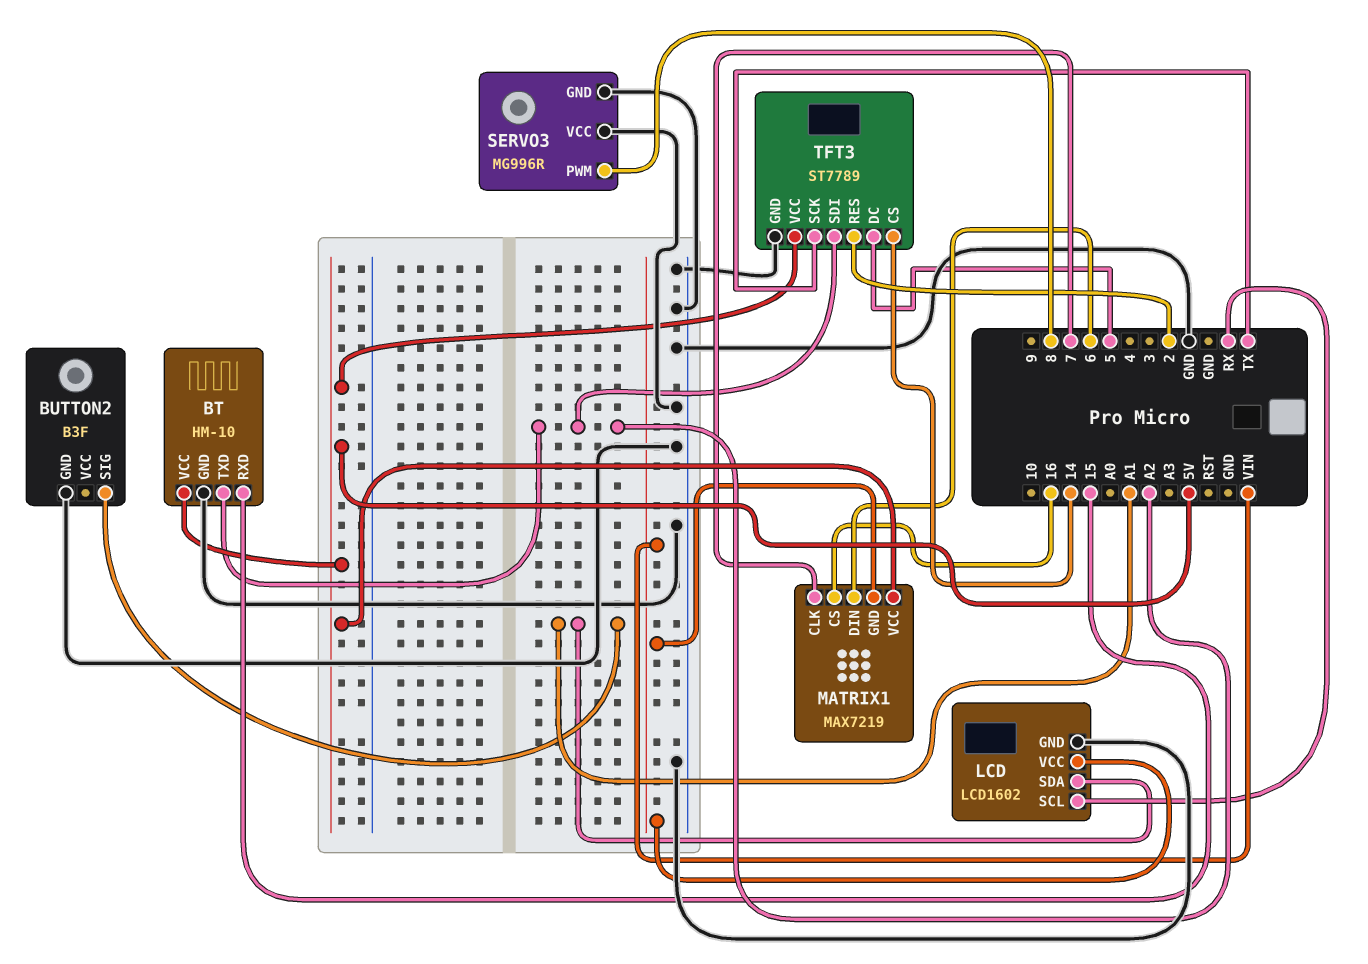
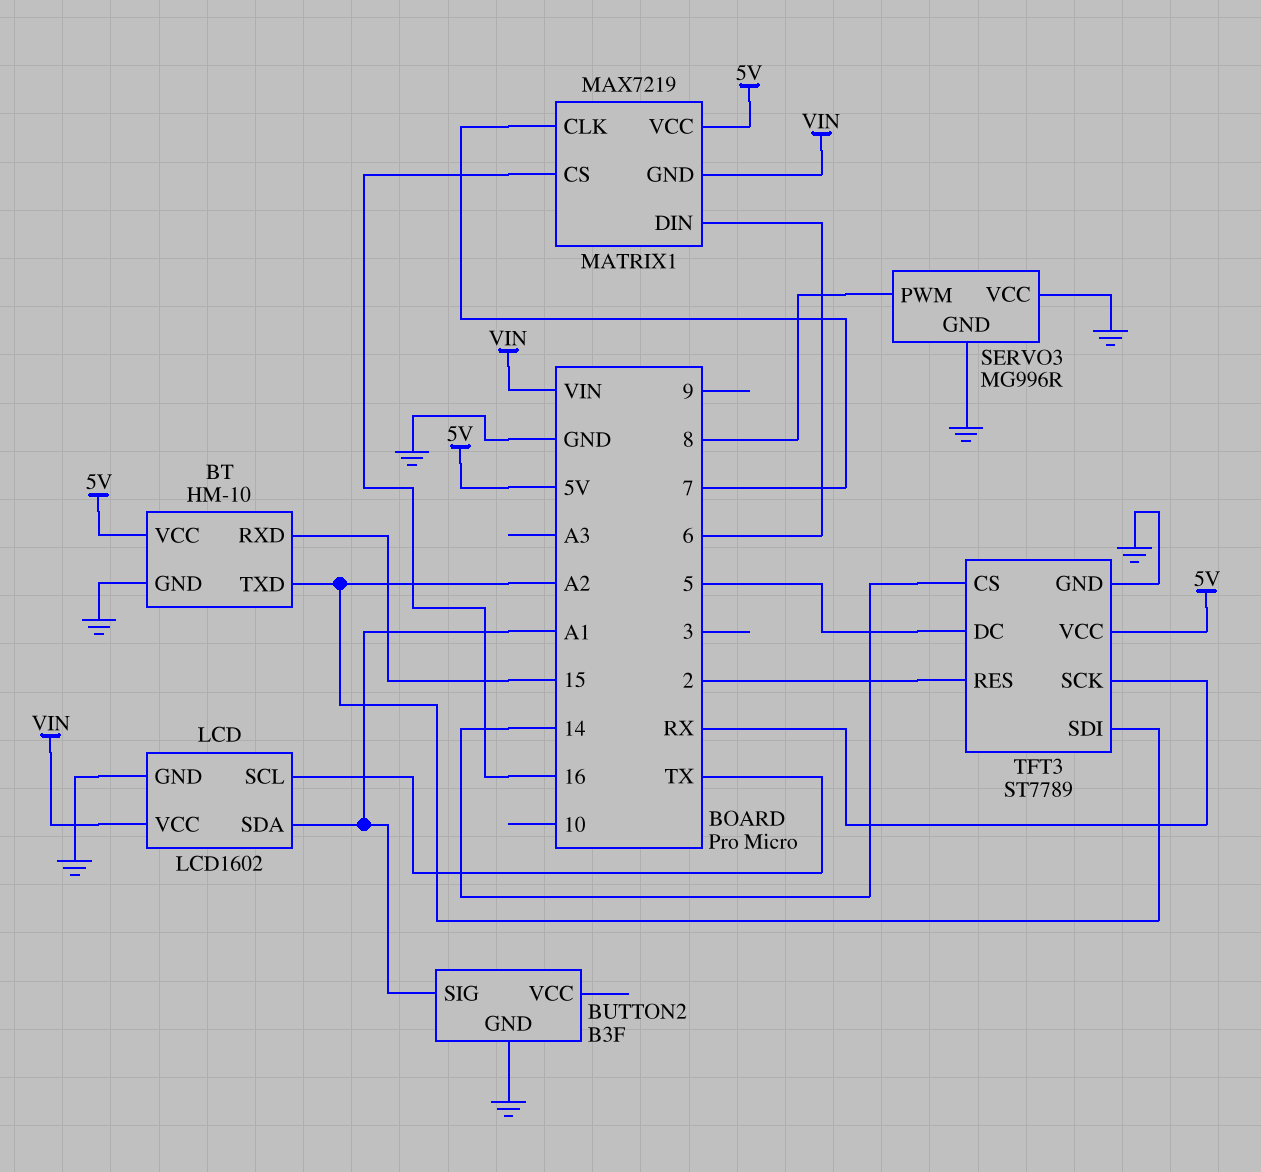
LCD pin SCL: RX -> TX
TFT3 pin SCK: TX -> RX

